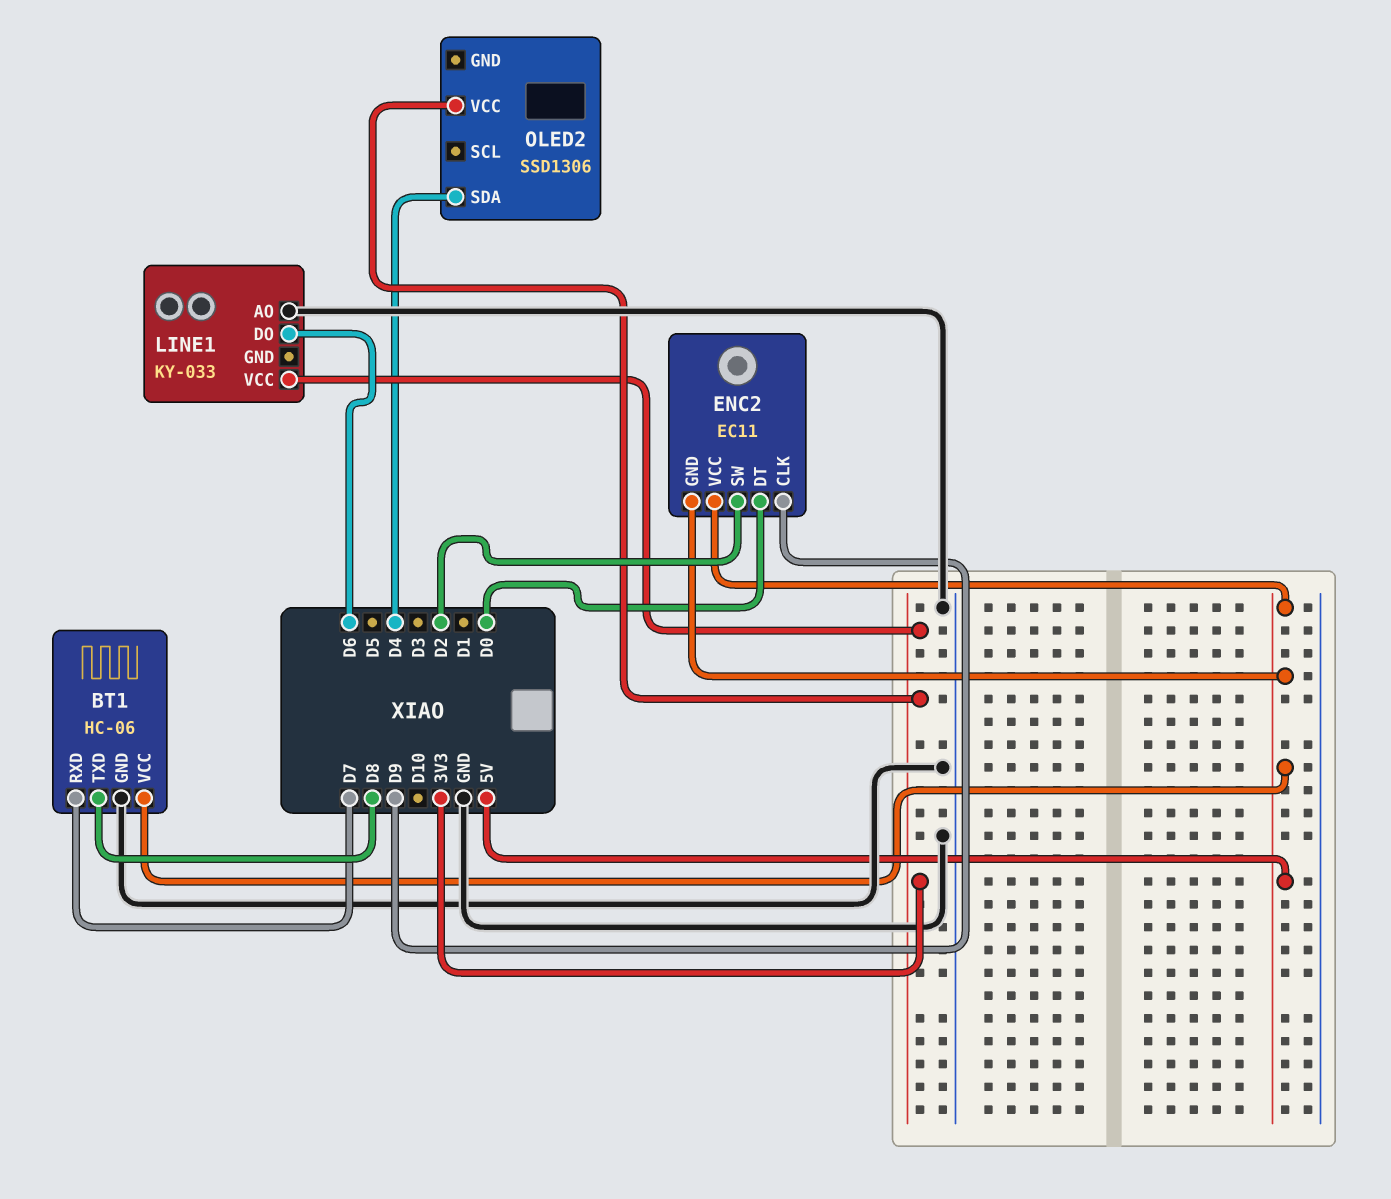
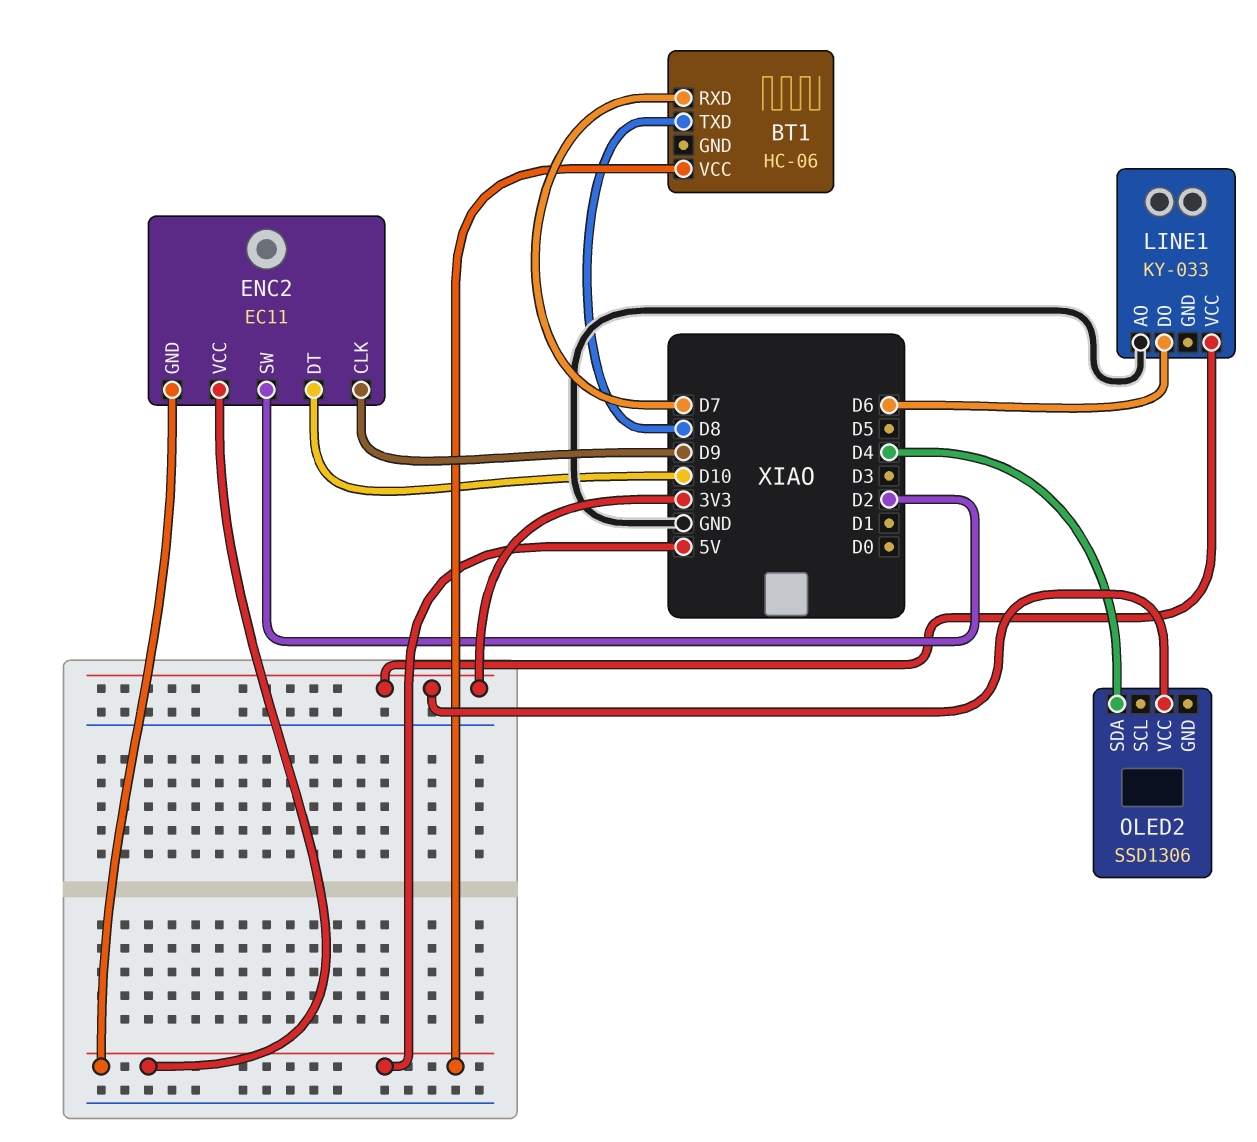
BT1 pin GND: GND -> none
ENC2 pin DT: D0 -> D10

